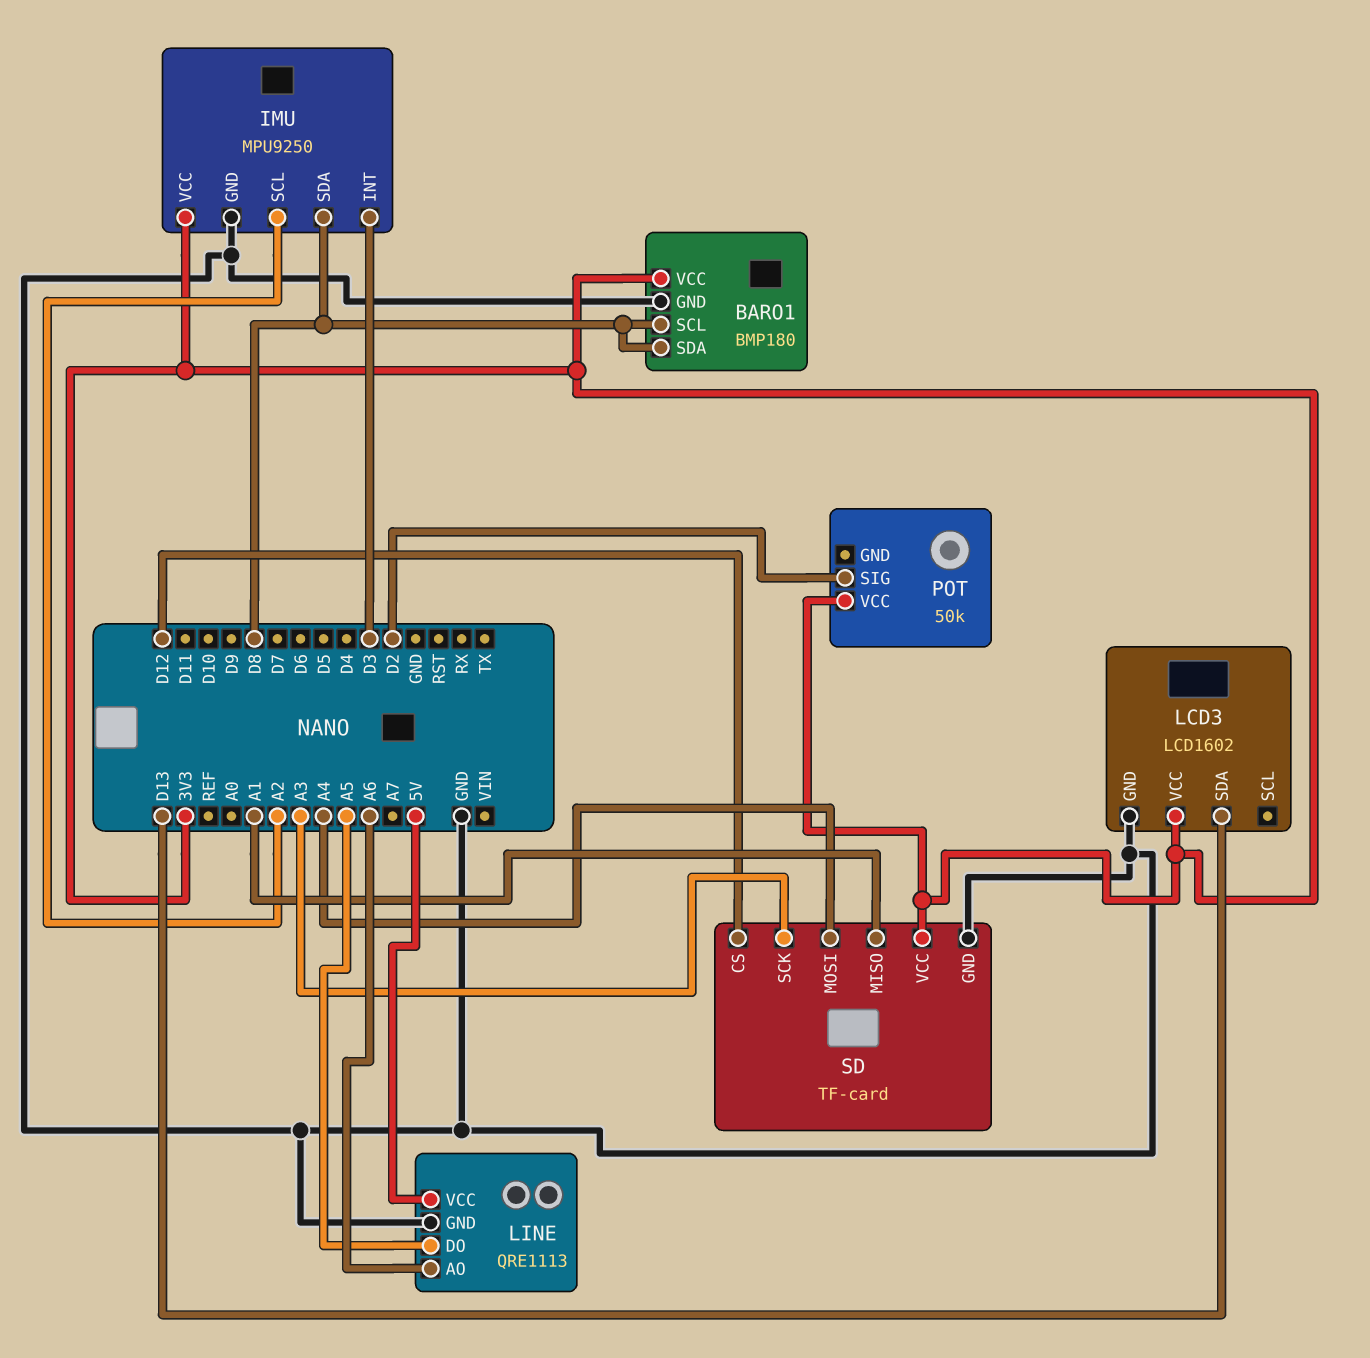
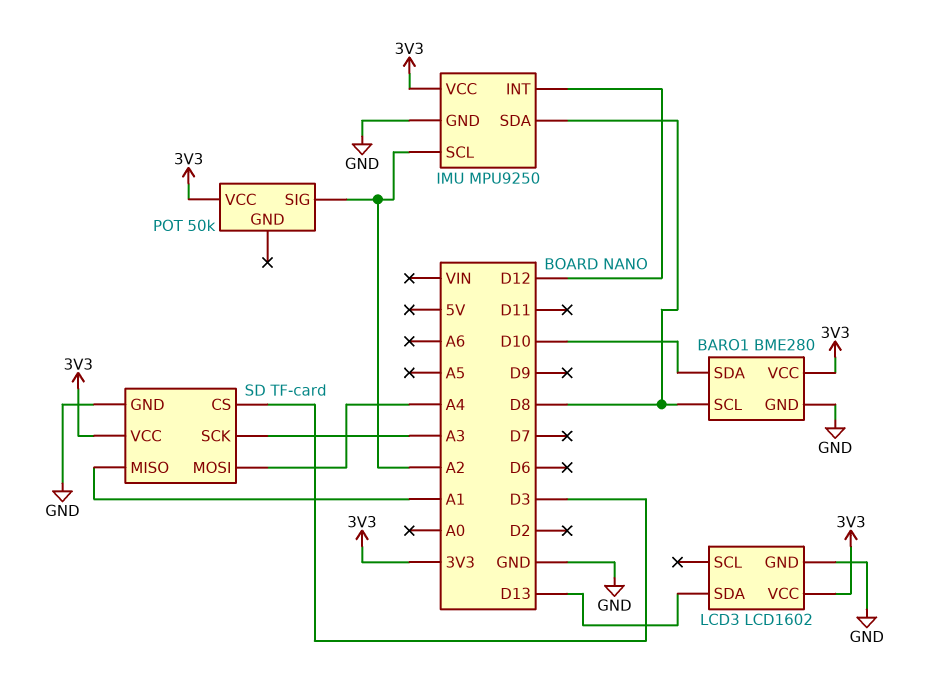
BARO1: BMP180 -> BME280
BARO1 pin SDA: D8 -> D10
IMU pin INT: D3 -> D12
LINE: QRE1113 -> none
LINE pin AO: A6 -> none
LINE pin DO: A5 -> none
LINE pin GND: GND -> none
LINE pin VCC: 5V -> none
POT pin SIG: D2 -> A2
SD pin CS: D12 -> D3

